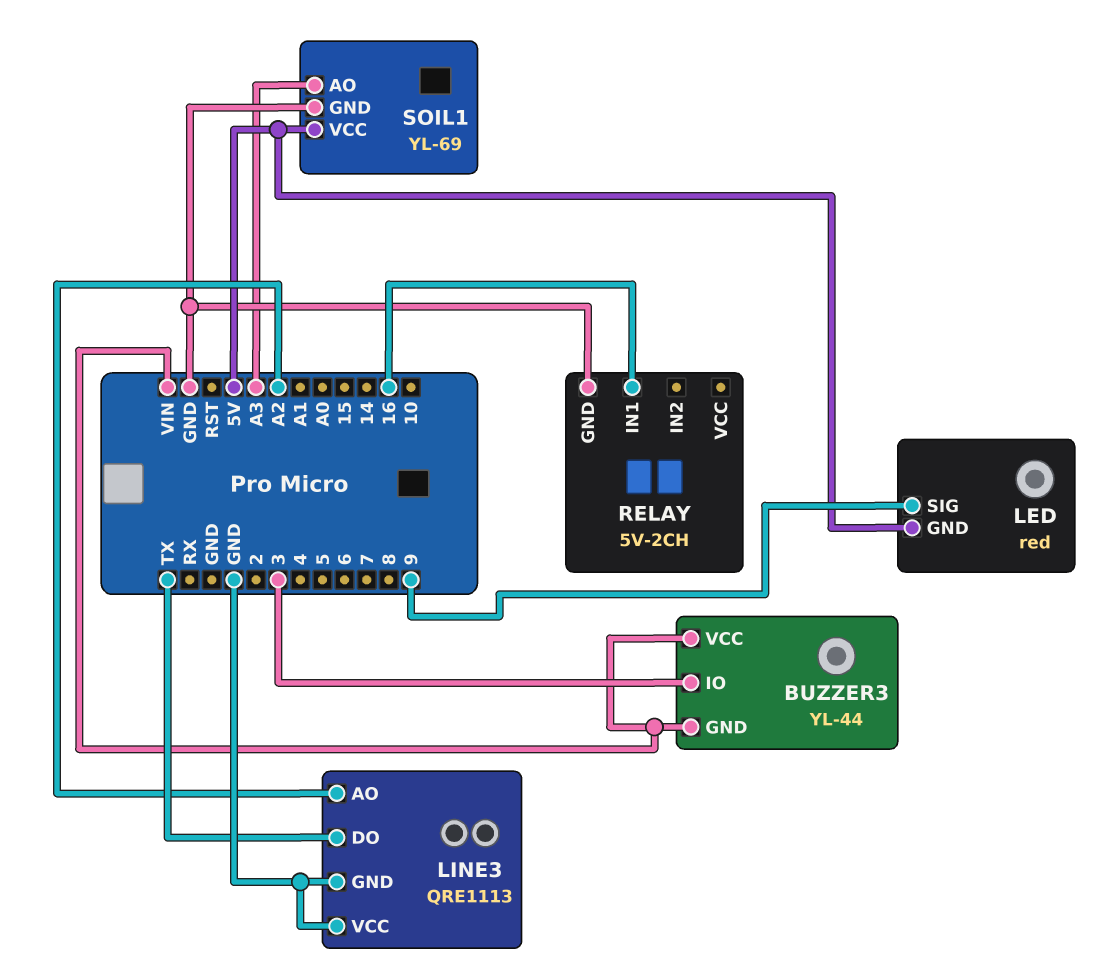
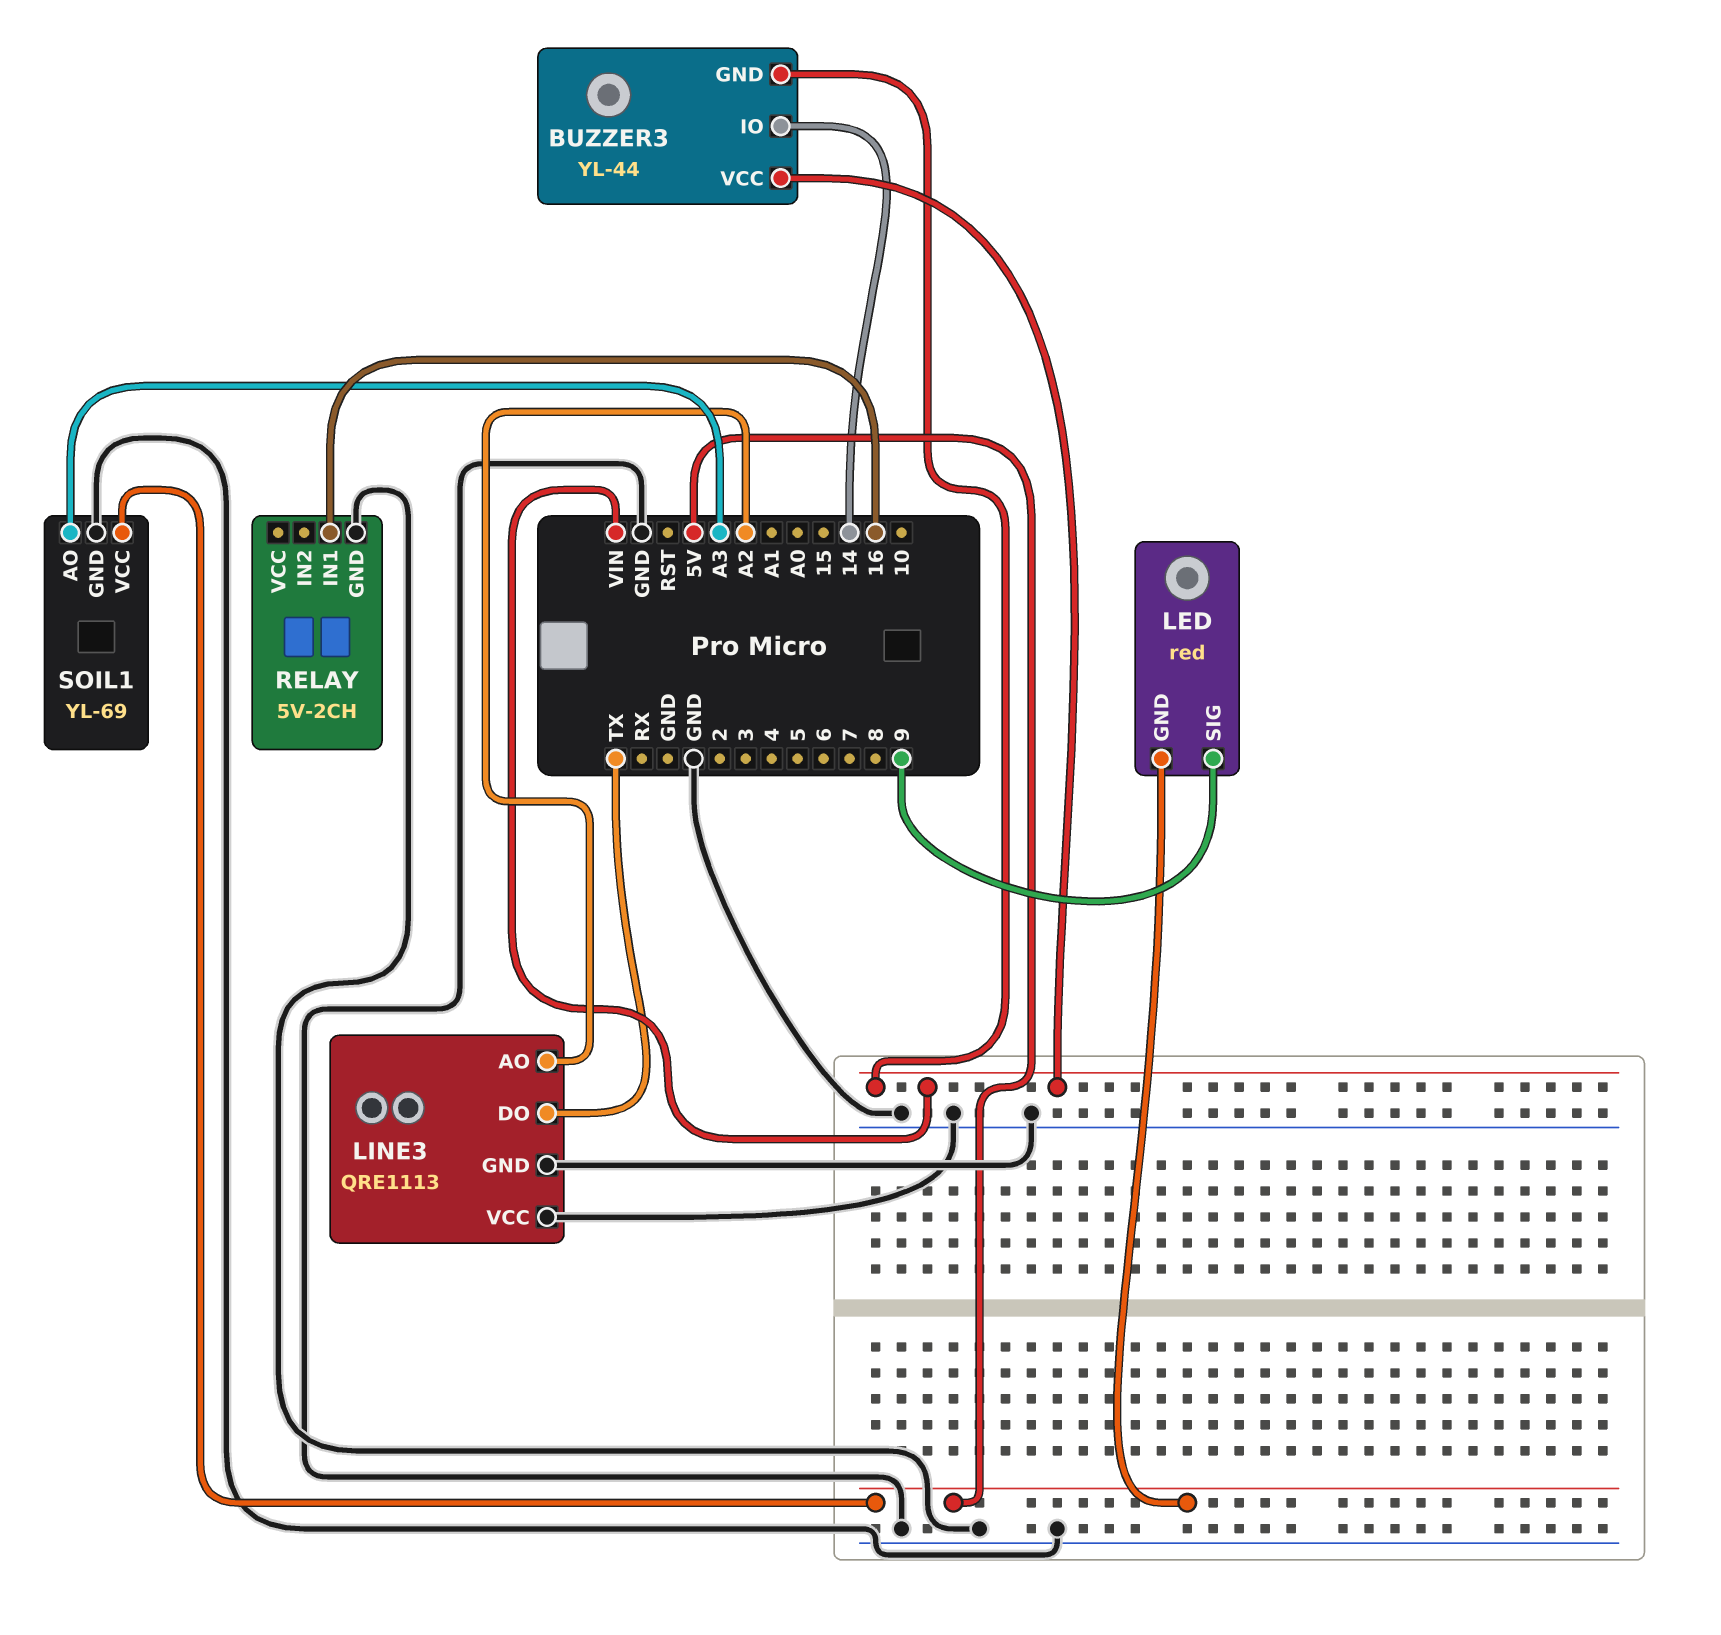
BUZZER3 pin IO: 3 -> 14

